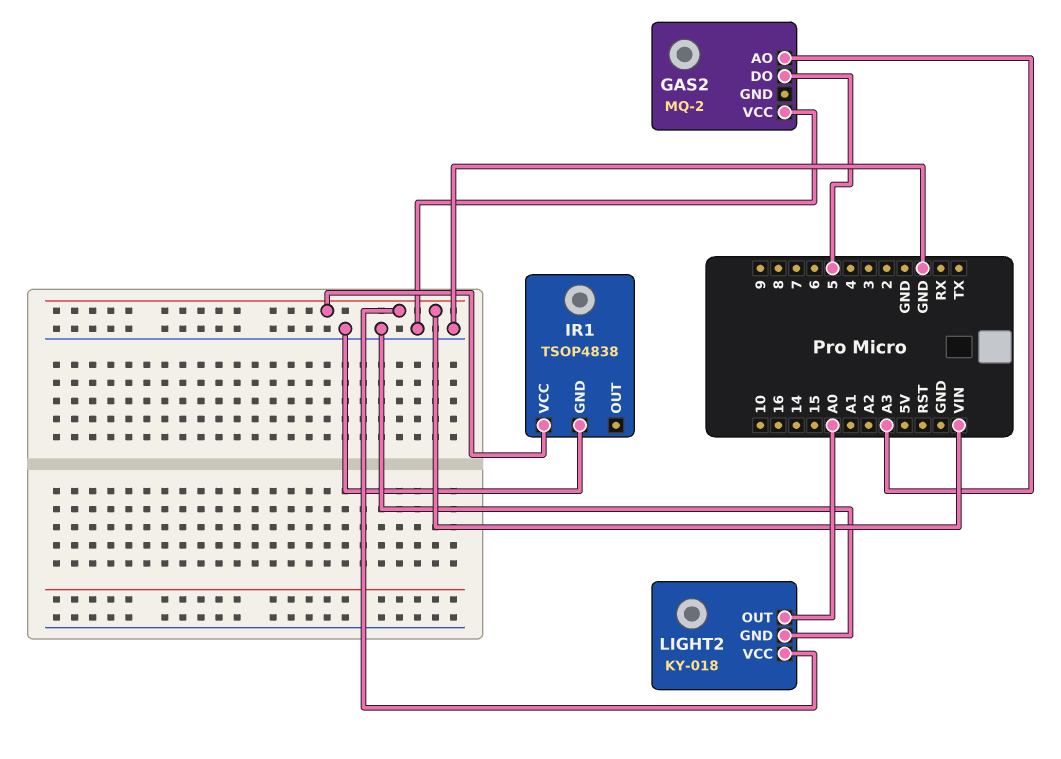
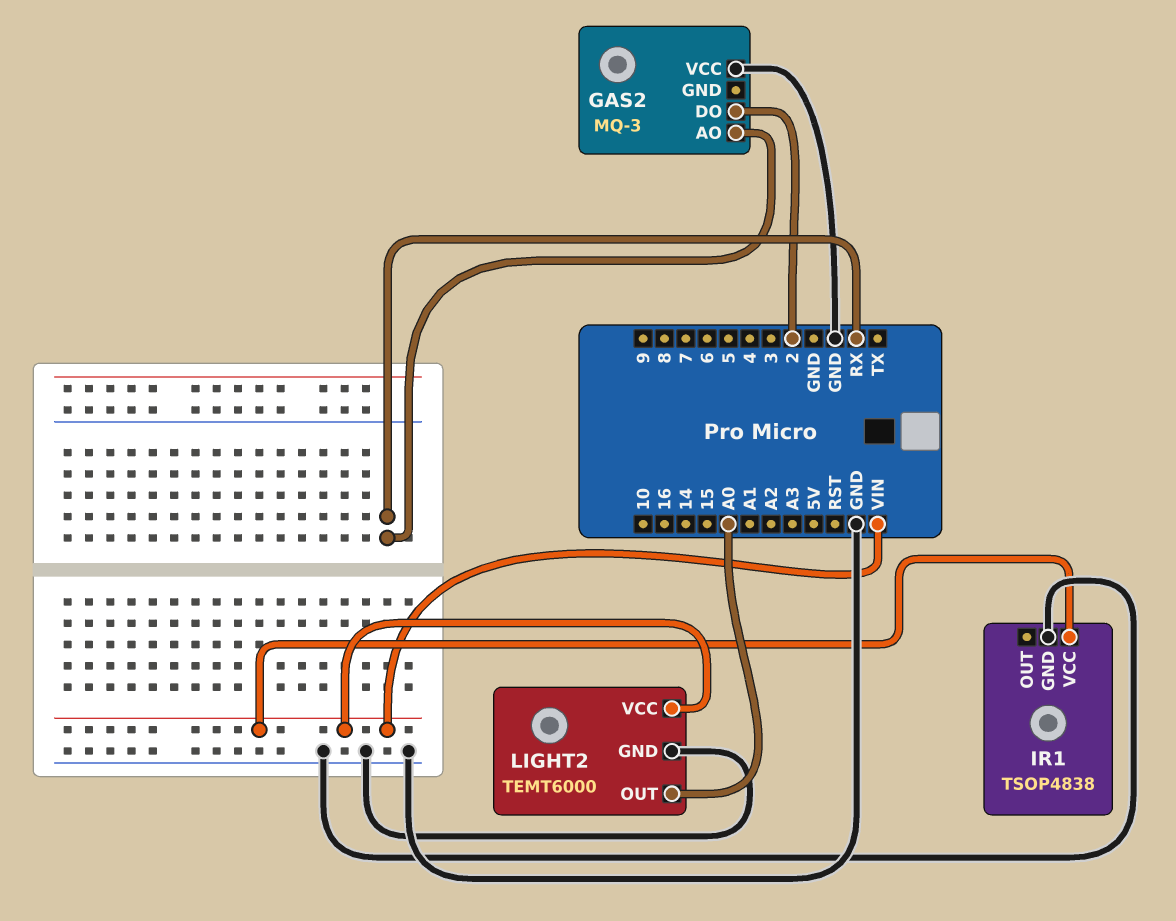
GAS2: MQ-2 -> MQ-3
GAS2 pin AO: A3 -> RX
GAS2 pin DO: 5 -> 2
LIGHT2: KY-018 -> TEMT6000

